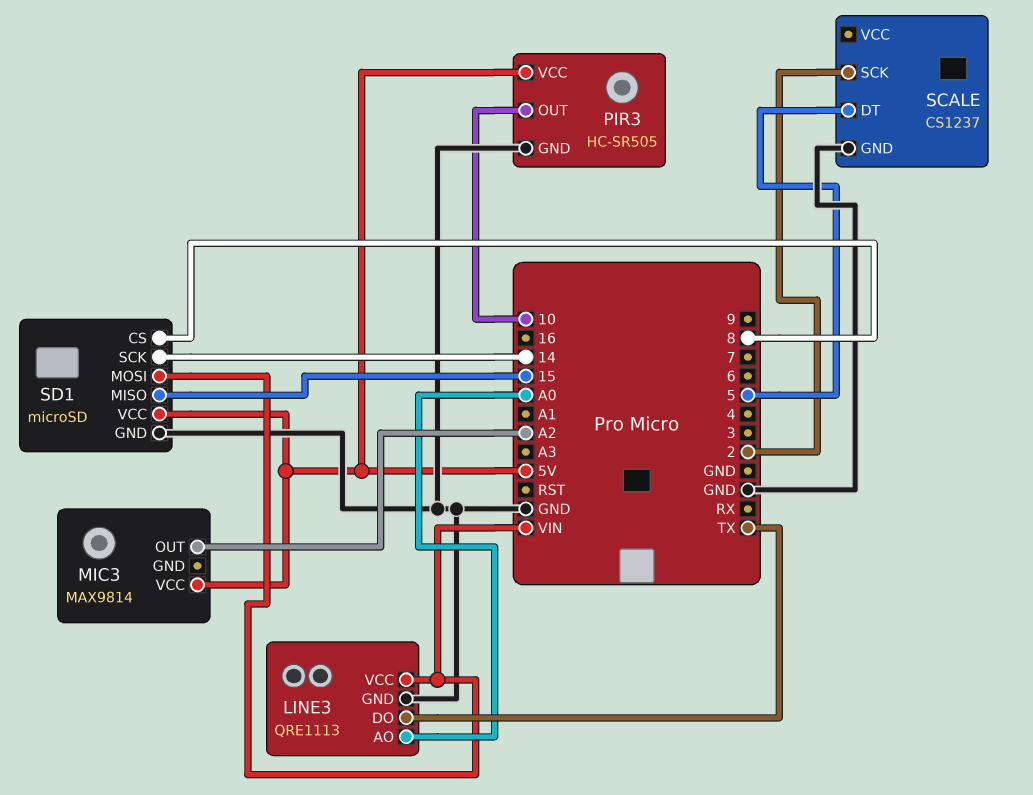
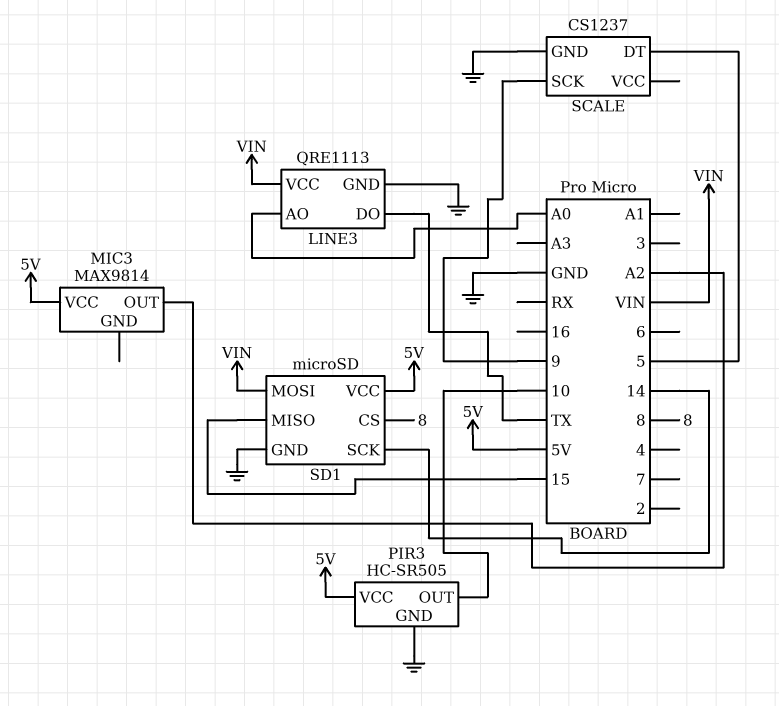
SCALE pin SCK: 2 -> 9

